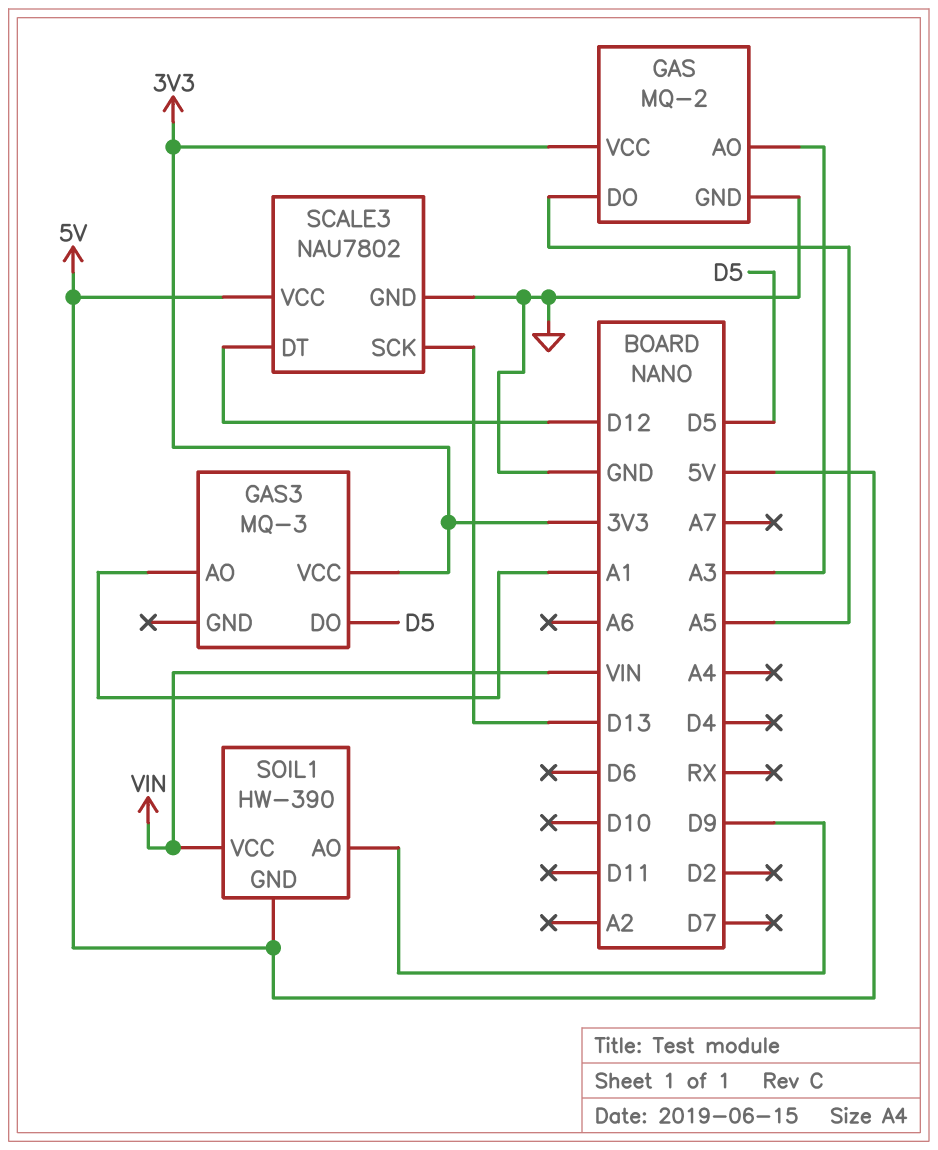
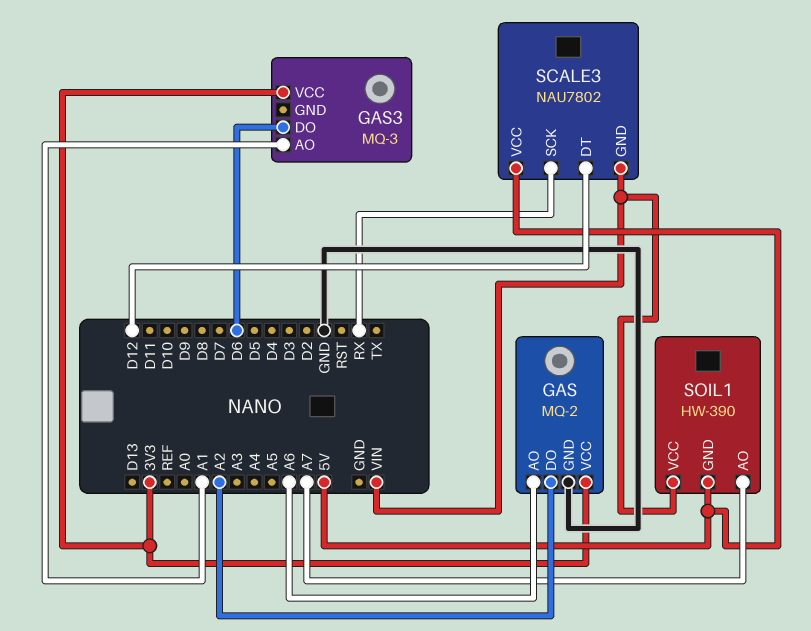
GAS pin AO: A3 -> A6
GAS pin DO: A5 -> A2
GAS3 pin DO: D5 -> D6
SCALE3 pin GND: GND -> VIN
SCALE3 pin SCK: D13 -> RX
SOIL1 pin AO: D9 -> A7

